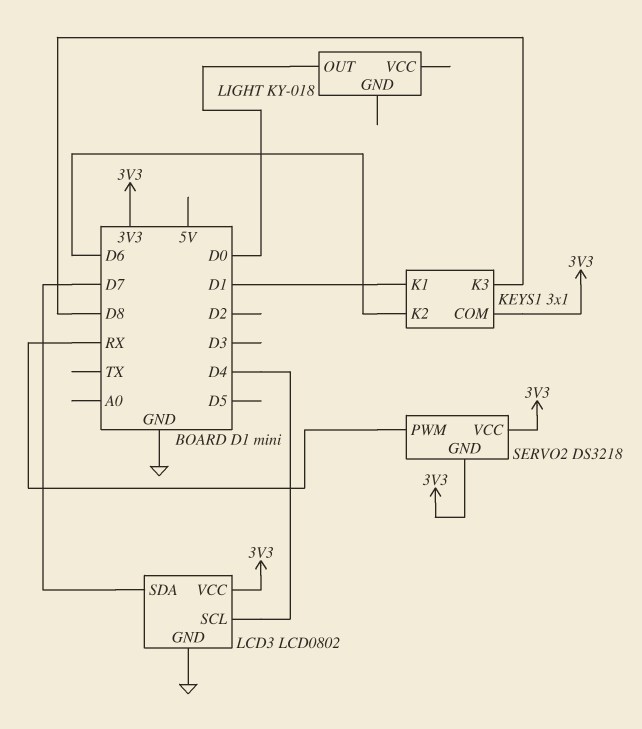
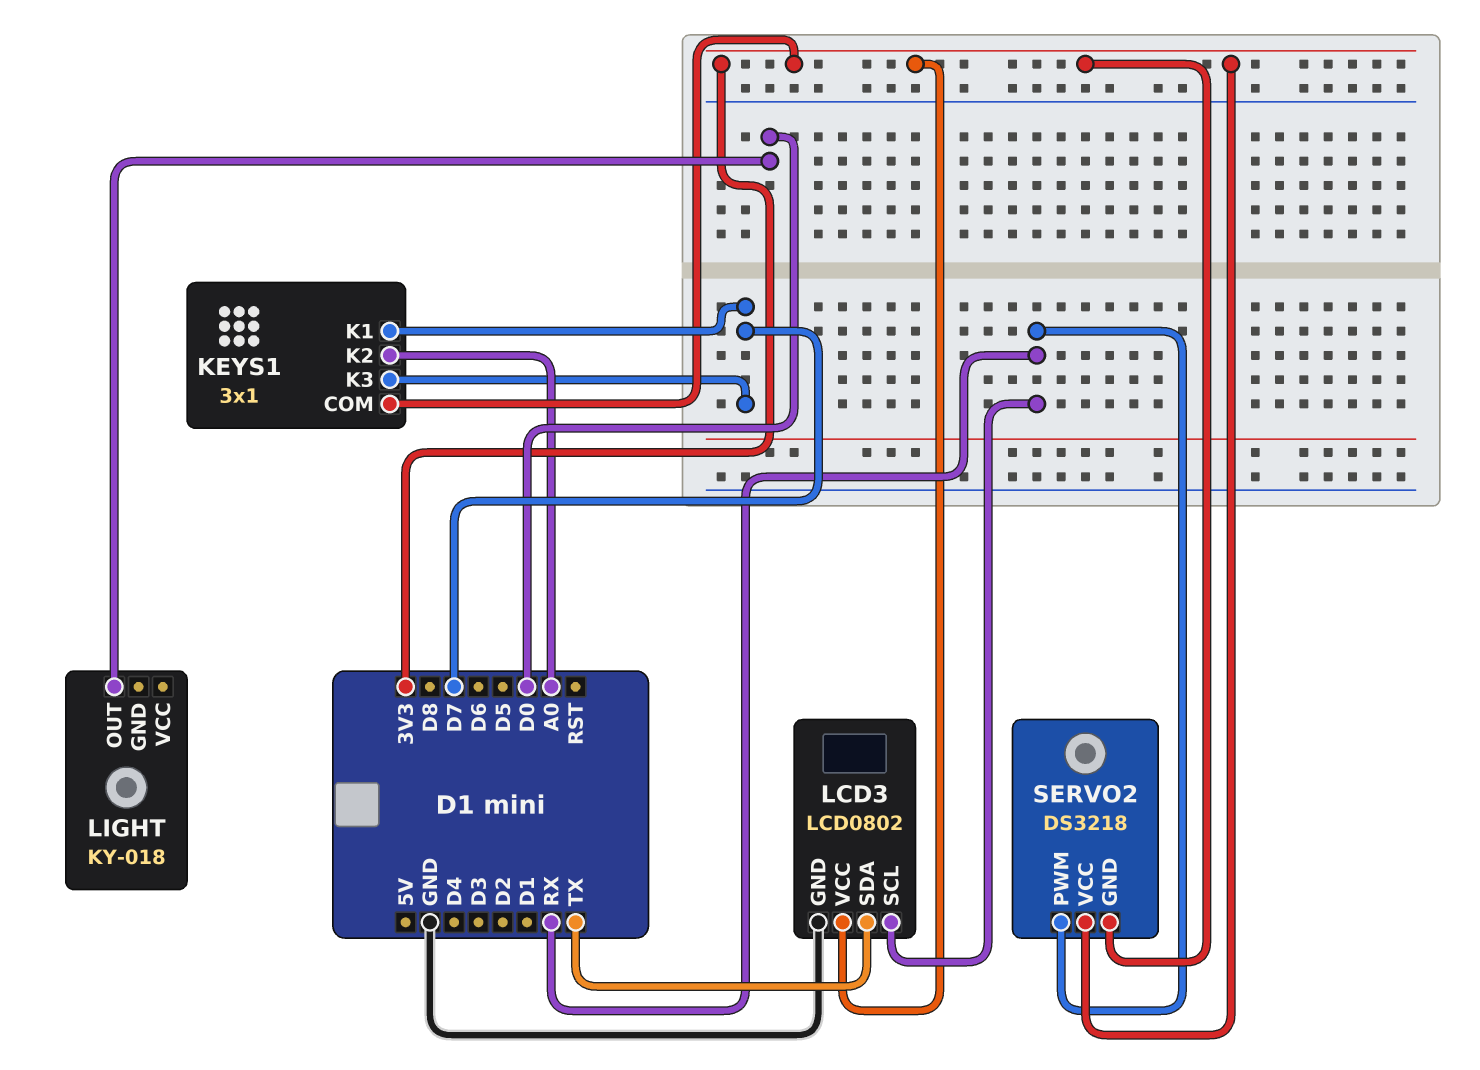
KEYS1 pin K1: D1 -> D7
KEYS1 pin K2: D6 -> A0
KEYS1 pin K3: D8 -> D7
LCD3 pin SCL: D4 -> RX
LCD3 pin SDA: D7 -> TX

